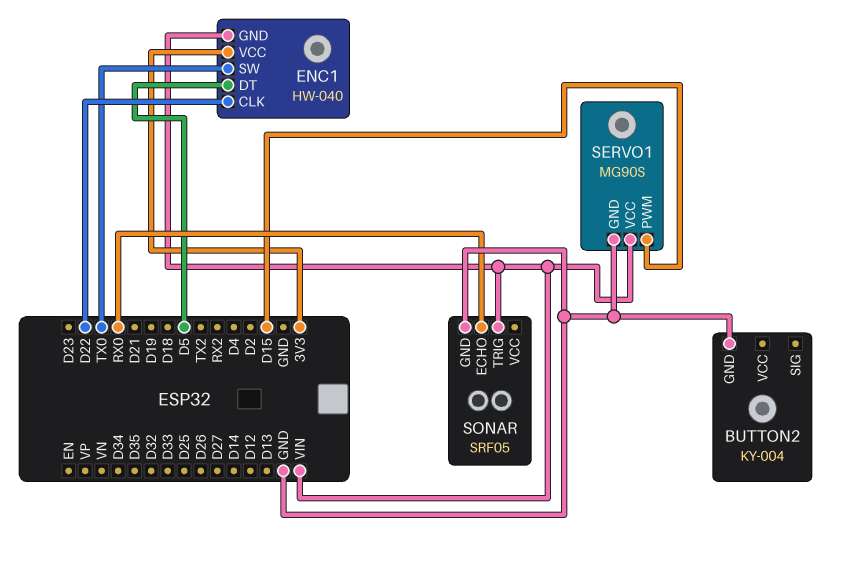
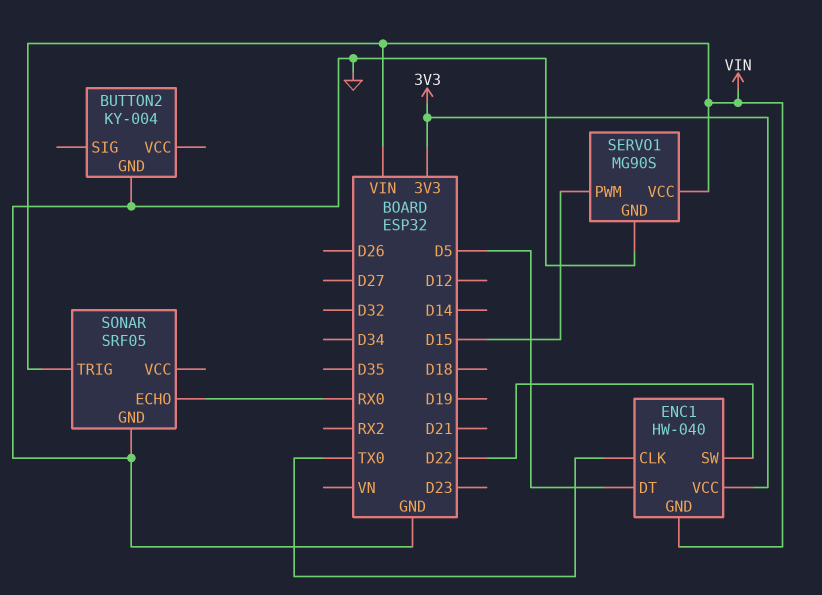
ENC1 pin CLK: D22 -> TX0
ENC1 pin SW: TX0 -> D22

